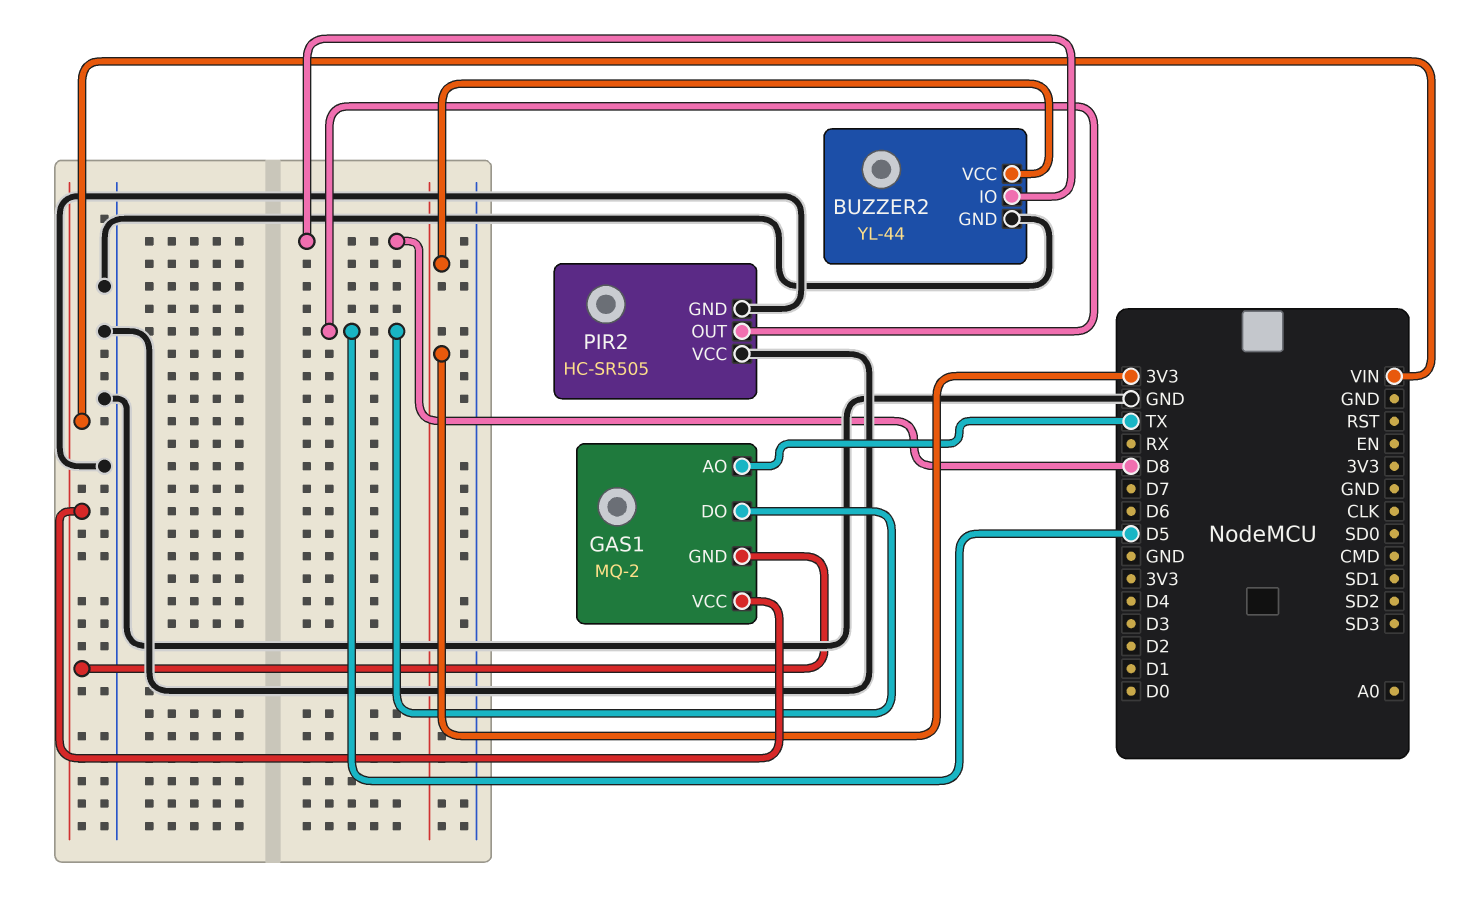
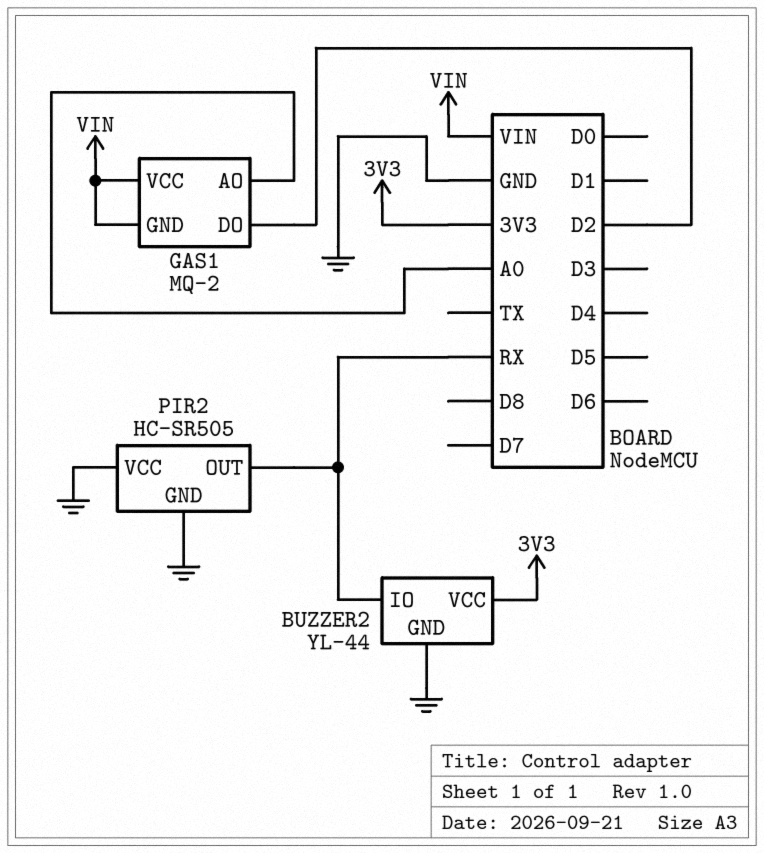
BUZZER2 pin IO: D8 -> RX
GAS1 pin AO: TX -> A0
GAS1 pin DO: D5 -> D2
PIR2 pin OUT: D5 -> RX

